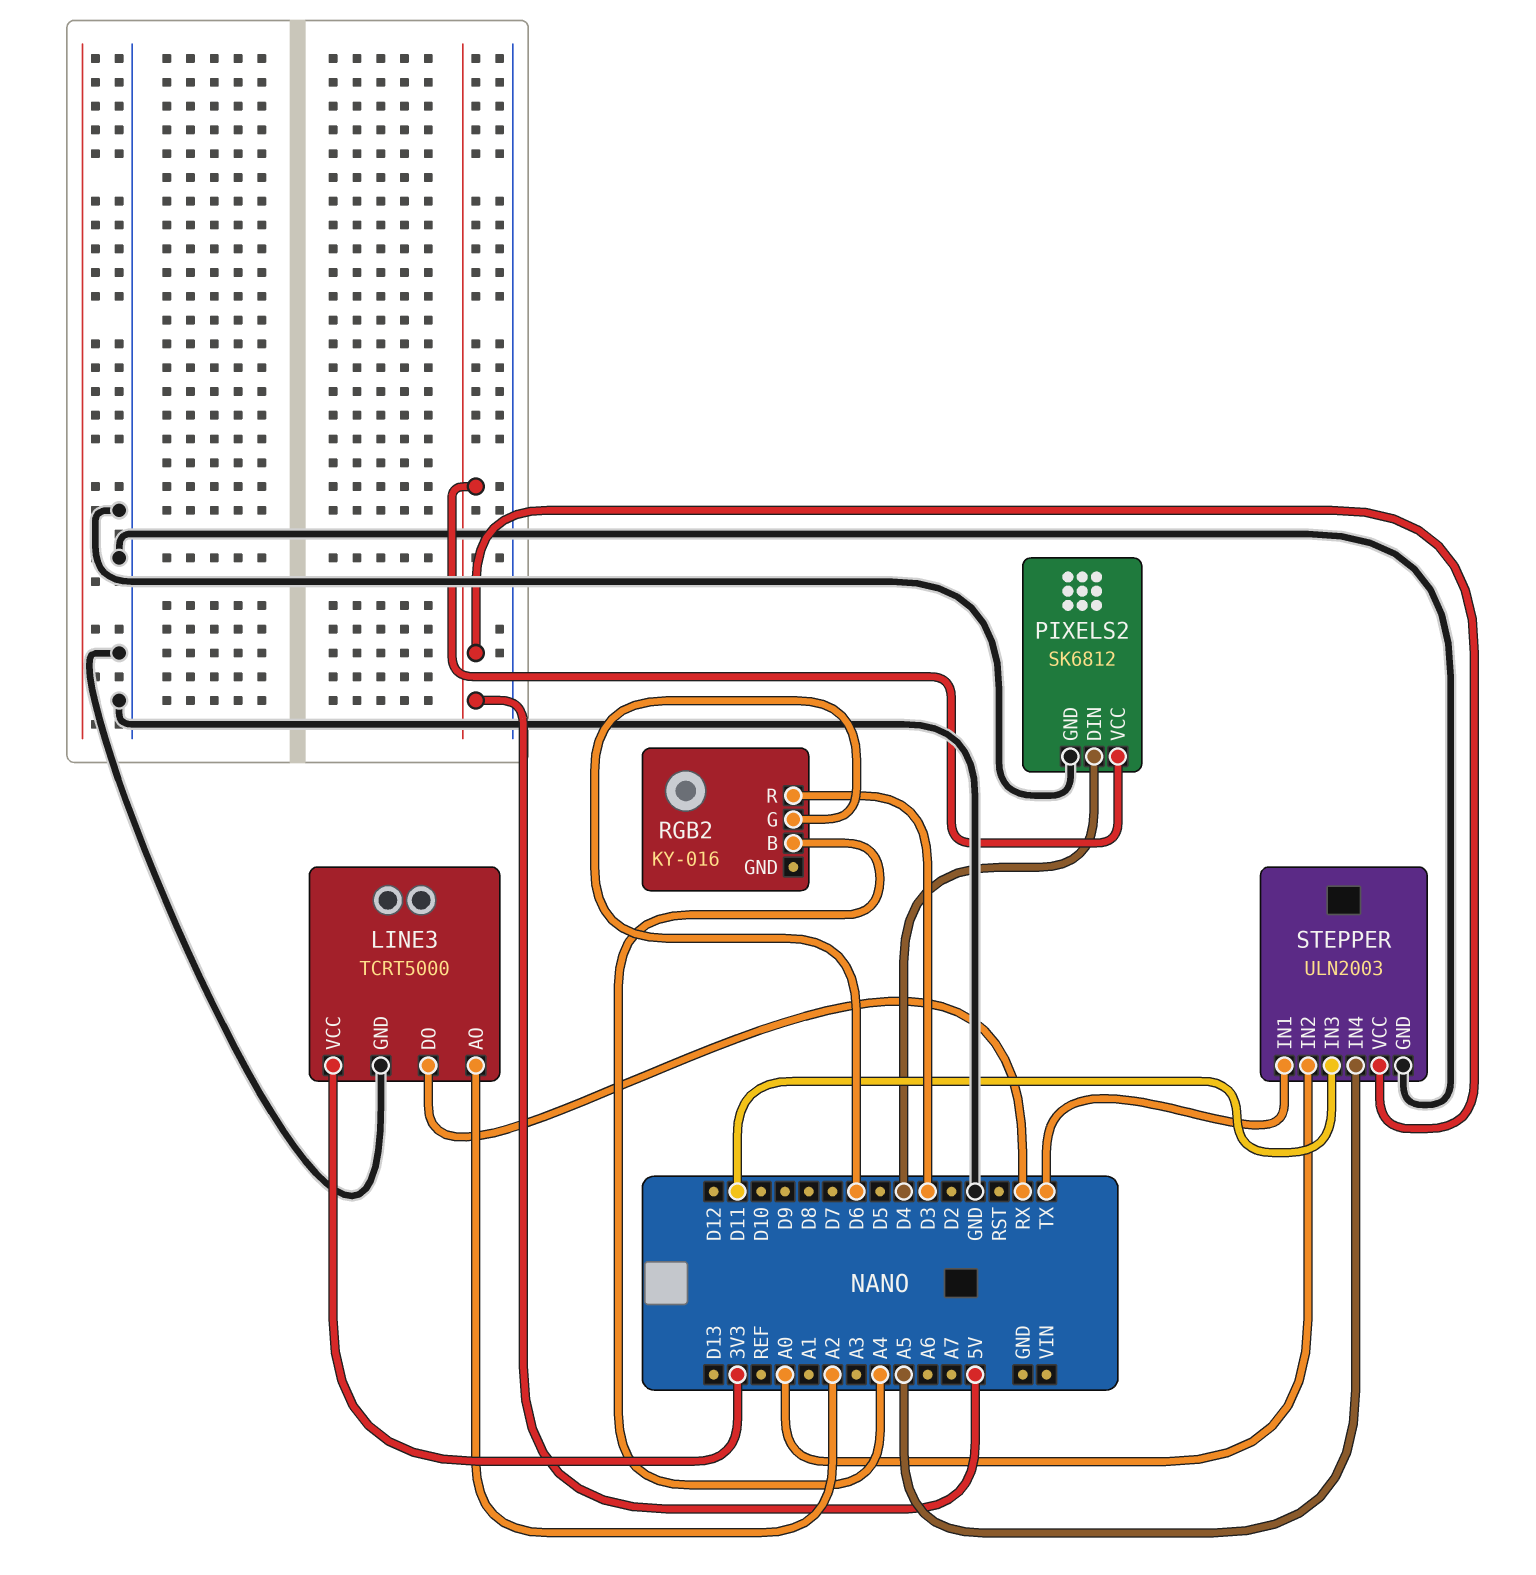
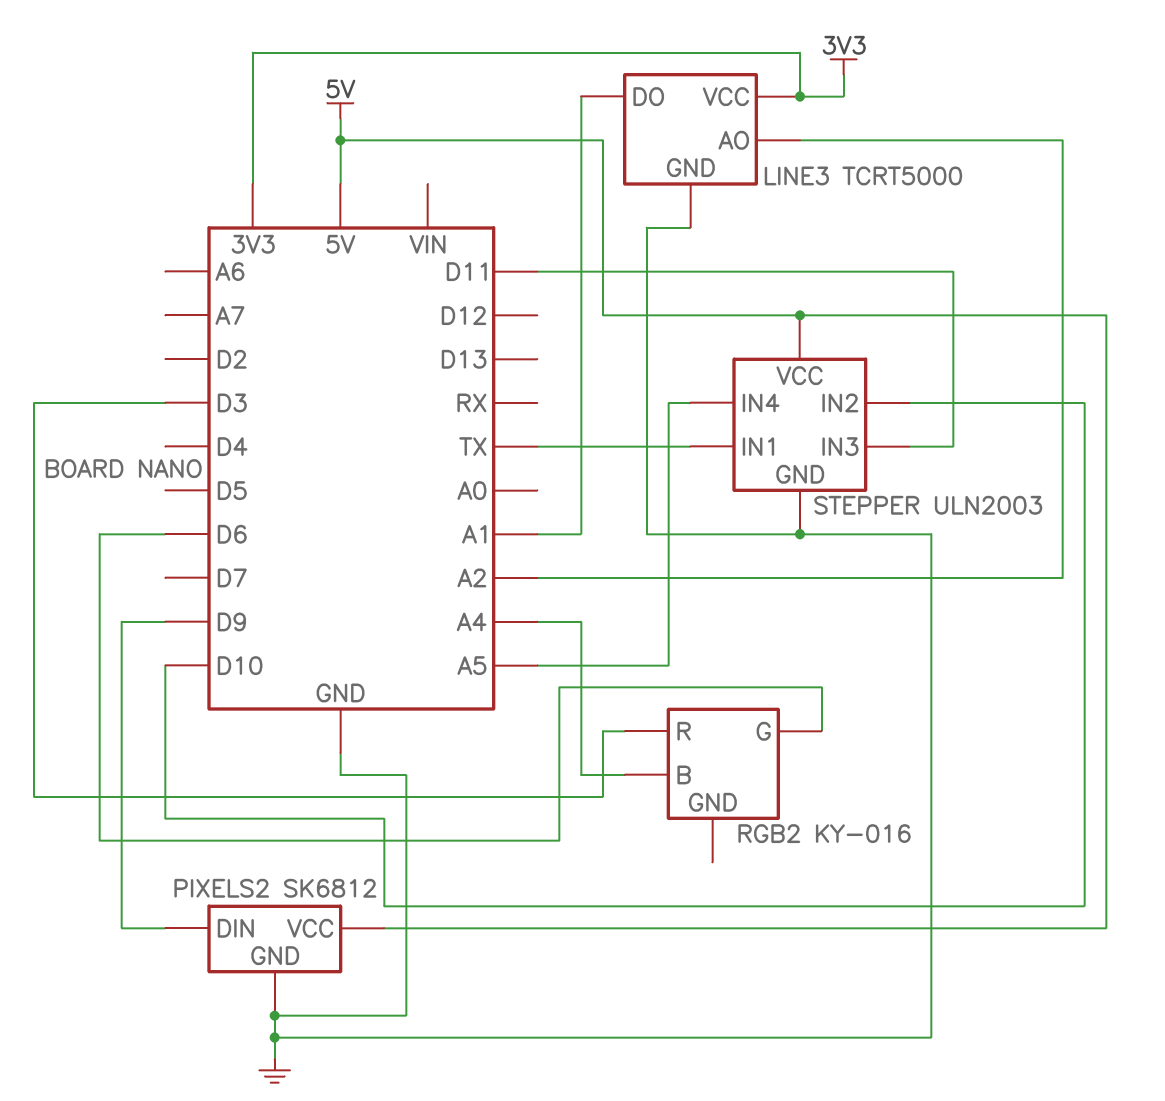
LINE3 pin DO: RX -> A1
PIXELS2 pin DIN: D4 -> D9
STEPPER pin IN2: A0 -> D10

